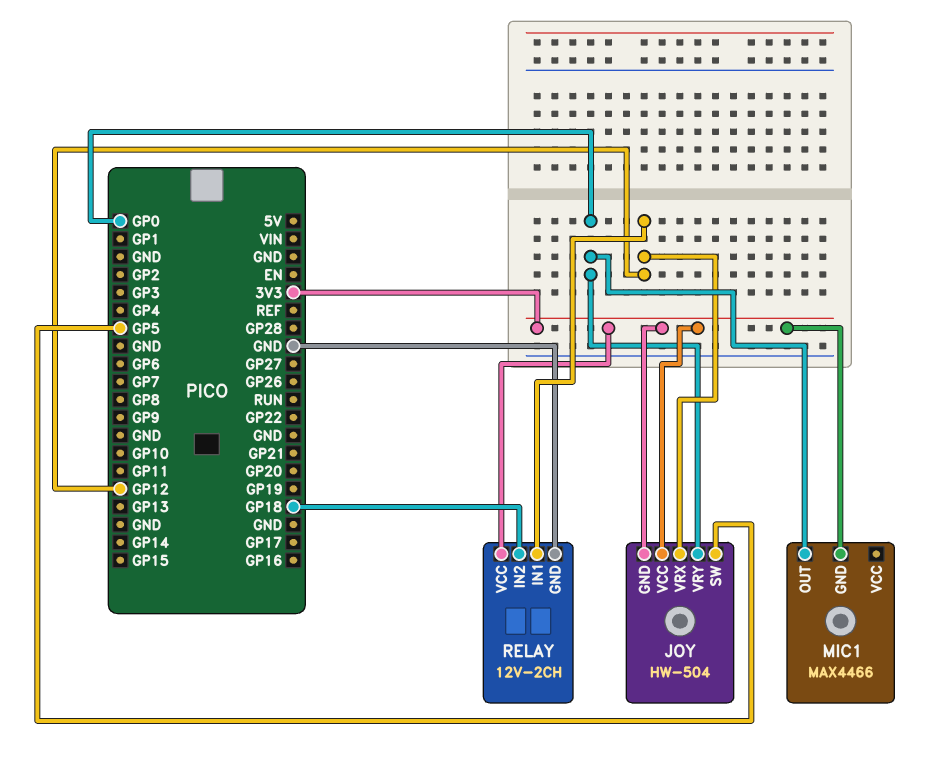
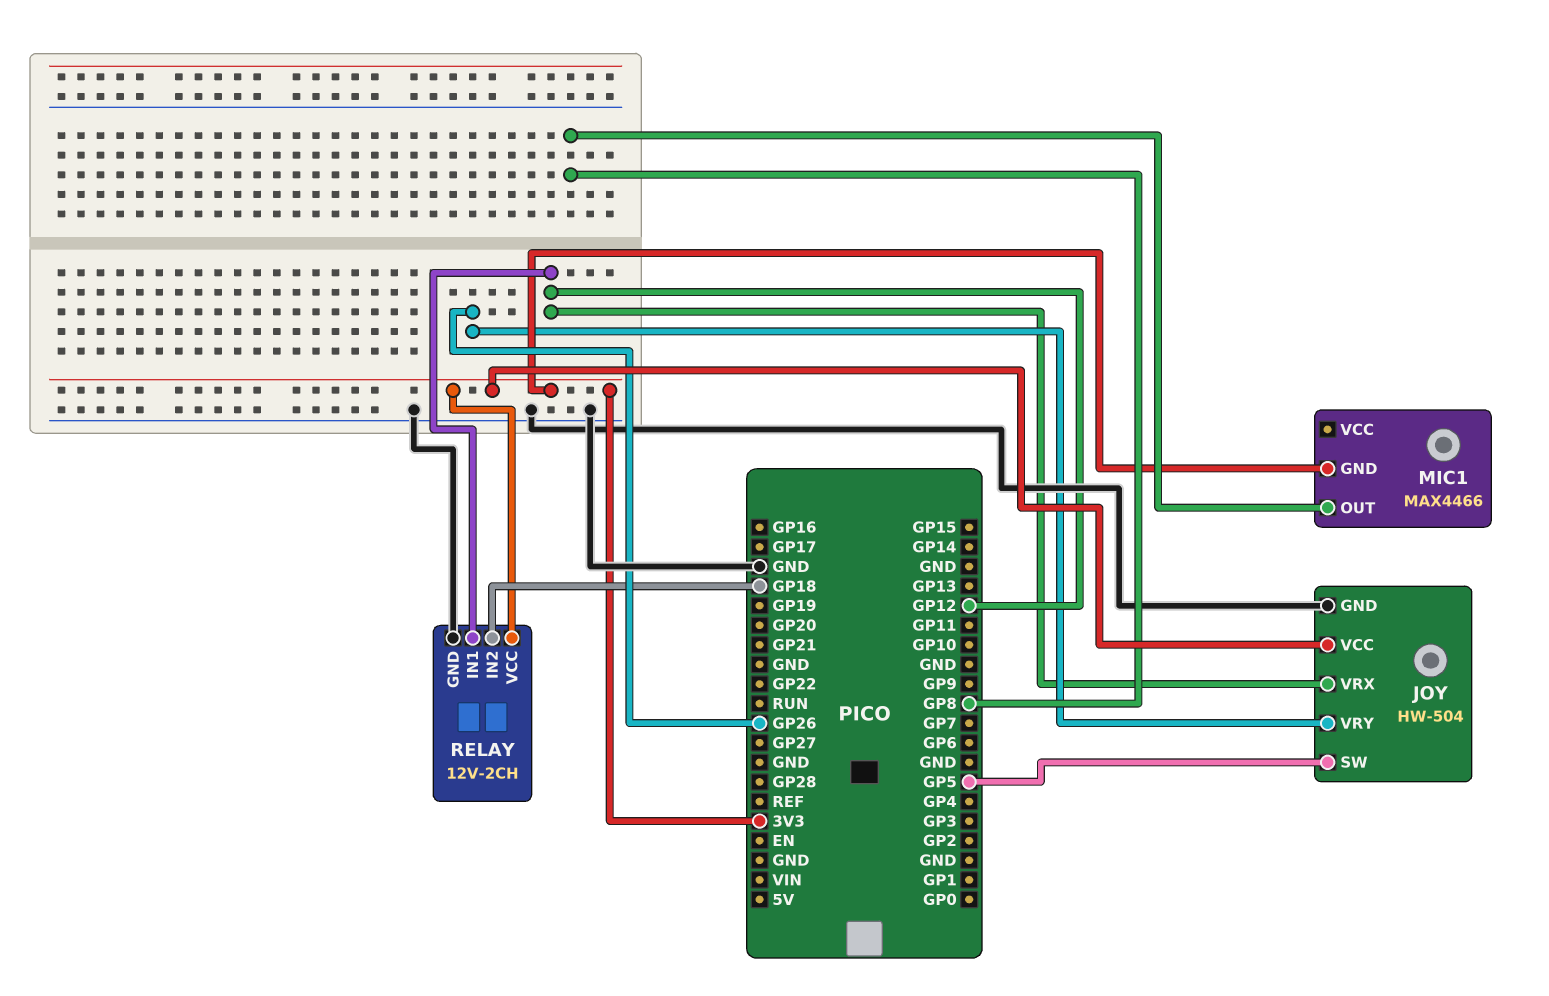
JOY pin GND: 3V3 -> GND
JOY pin VRY: GP0 -> GP26
MIC1 pin OUT: GP0 -> GP8

